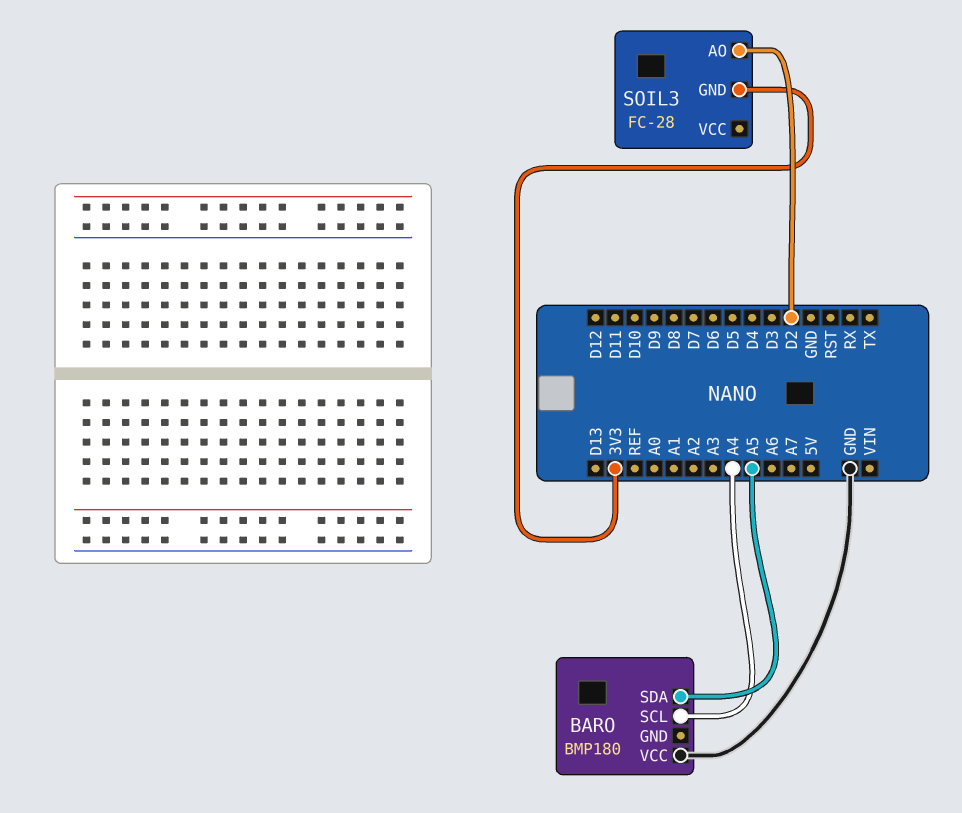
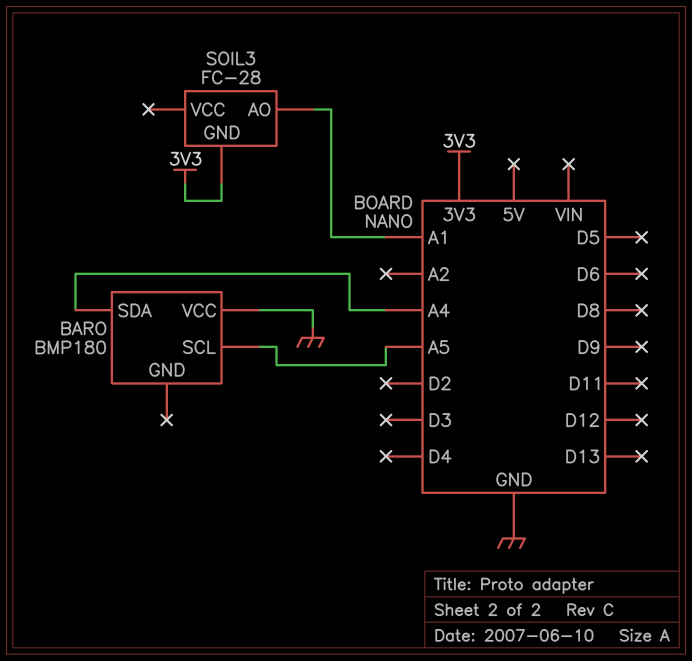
BARO pin SCL: A4 -> A5
BARO pin SDA: A5 -> A4
SOIL3 pin AO: D2 -> A1

